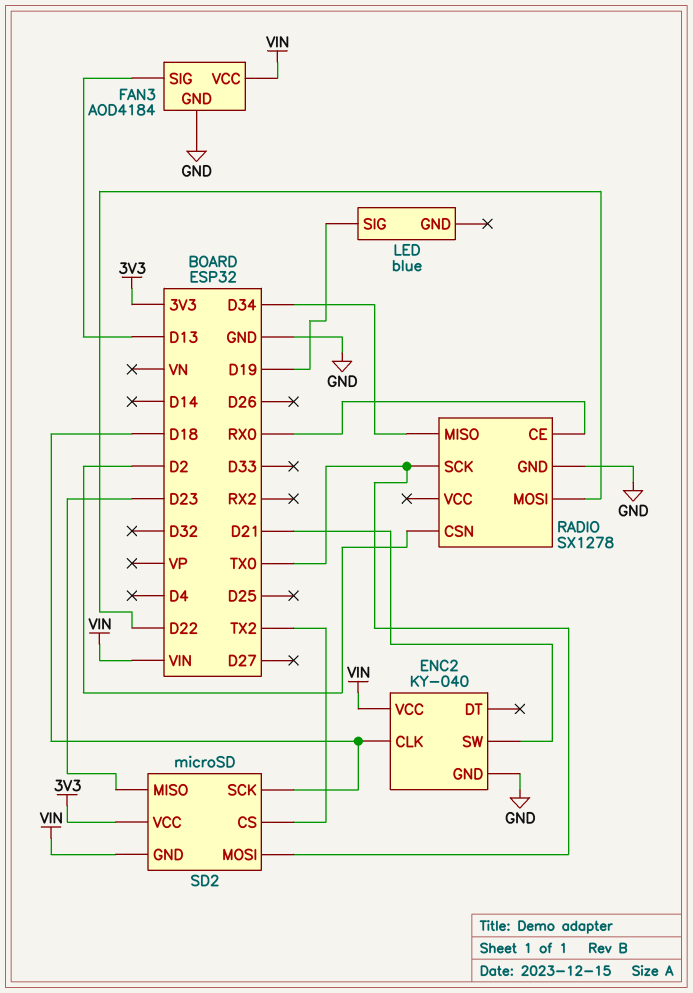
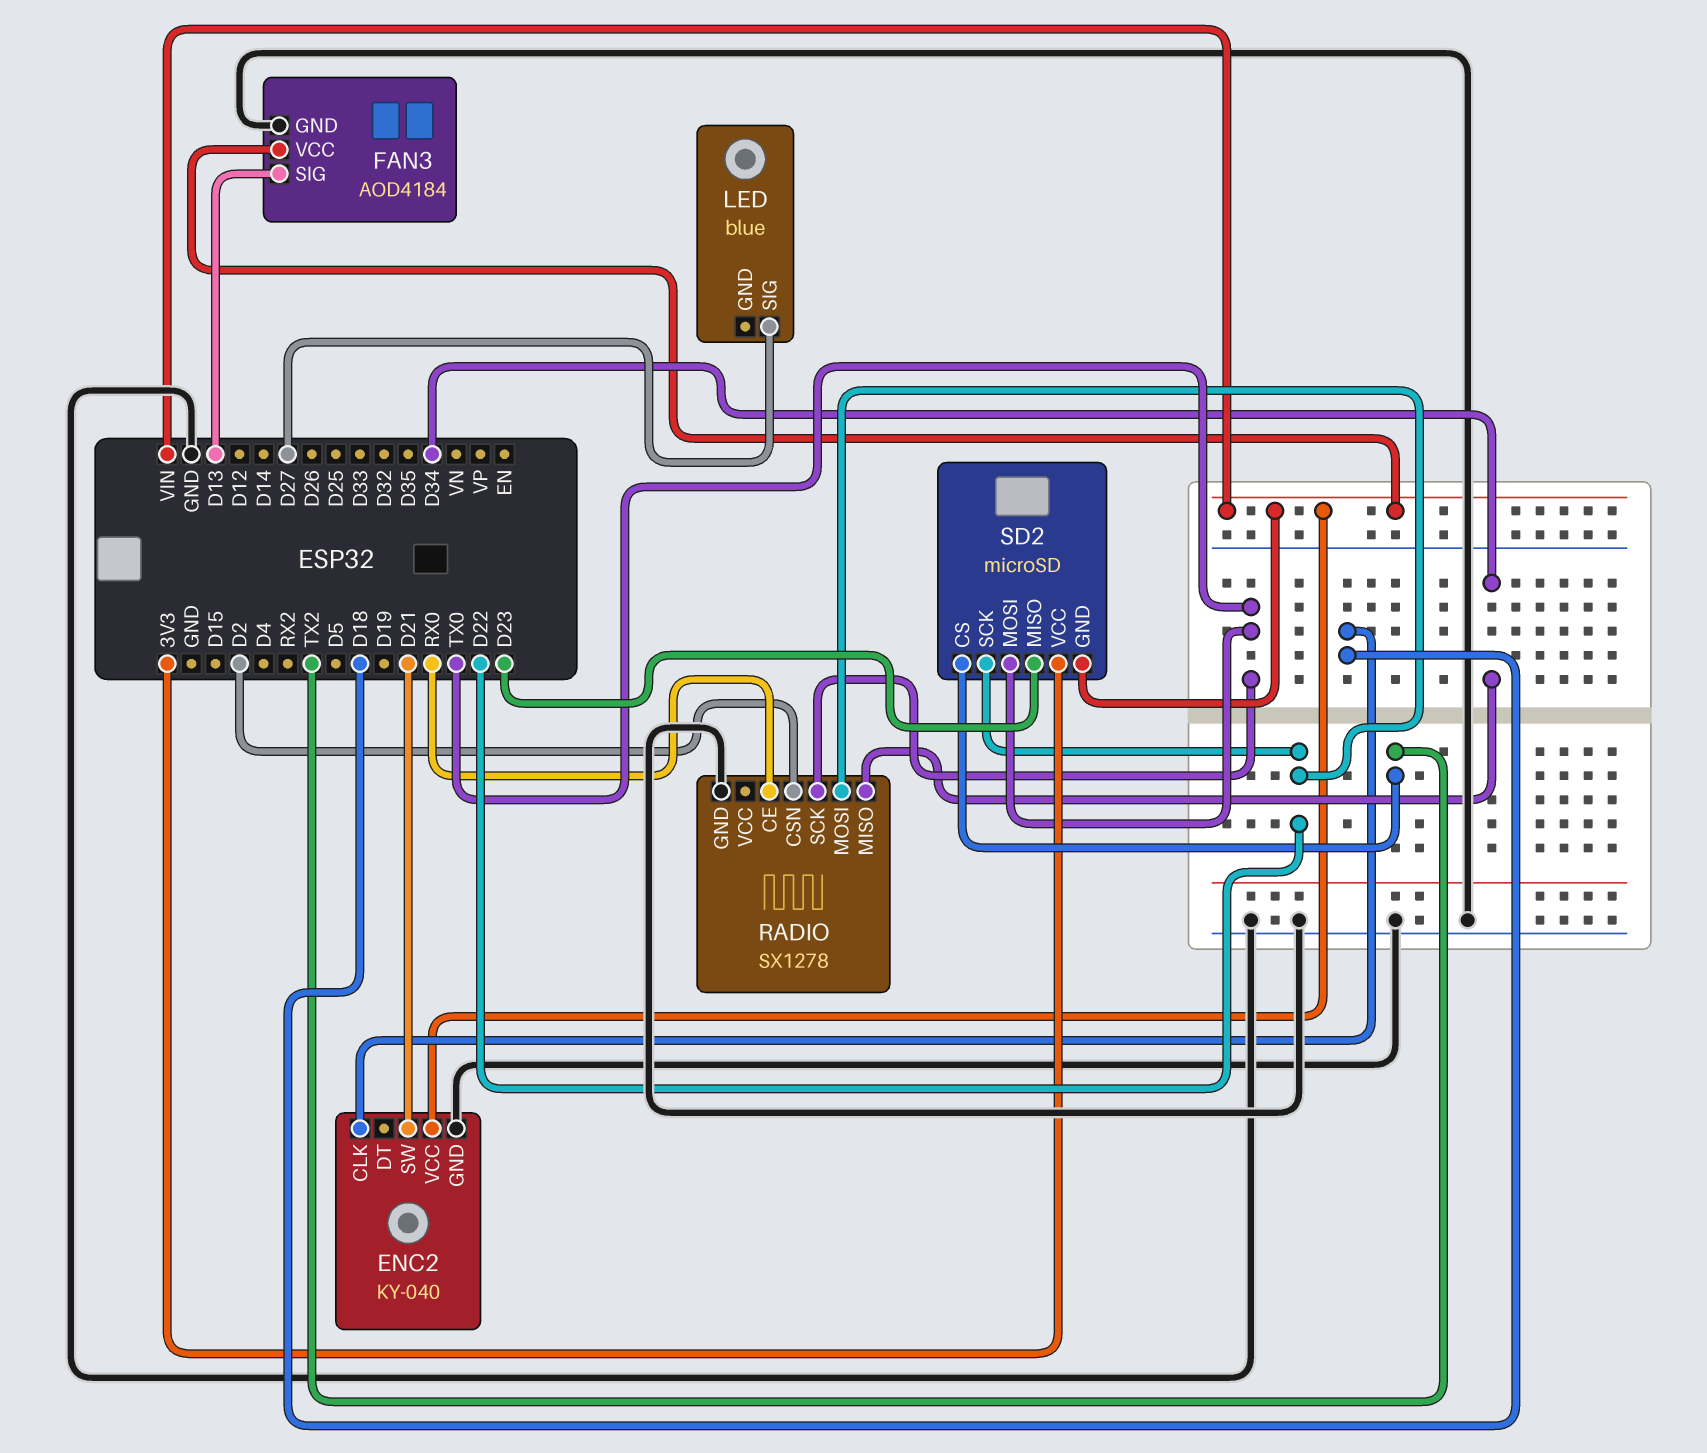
LED pin SIG: D19 -> D27
SD2 pin SCK: D18 -> D22

